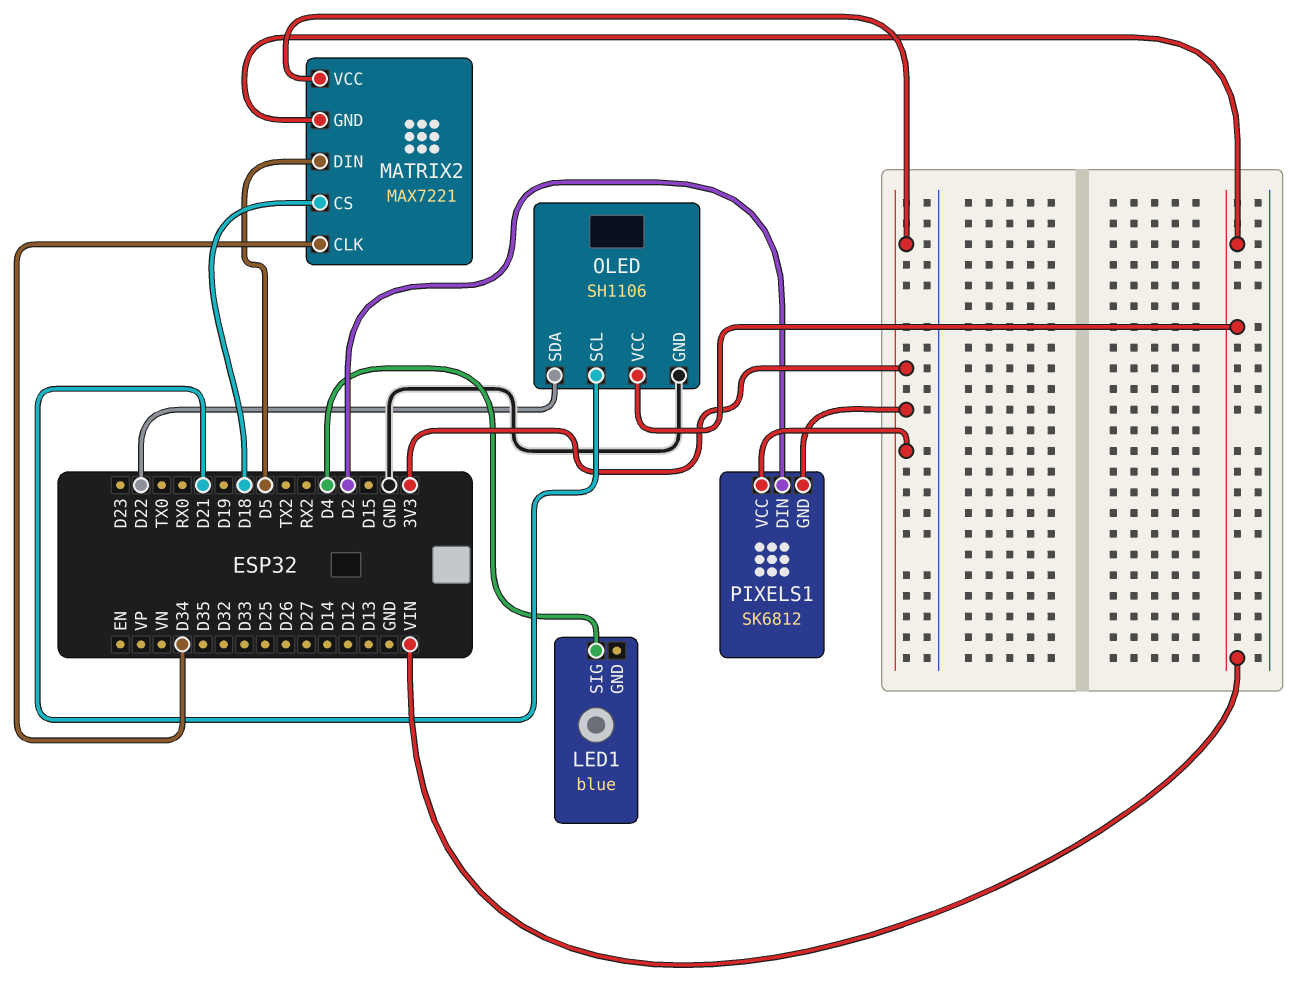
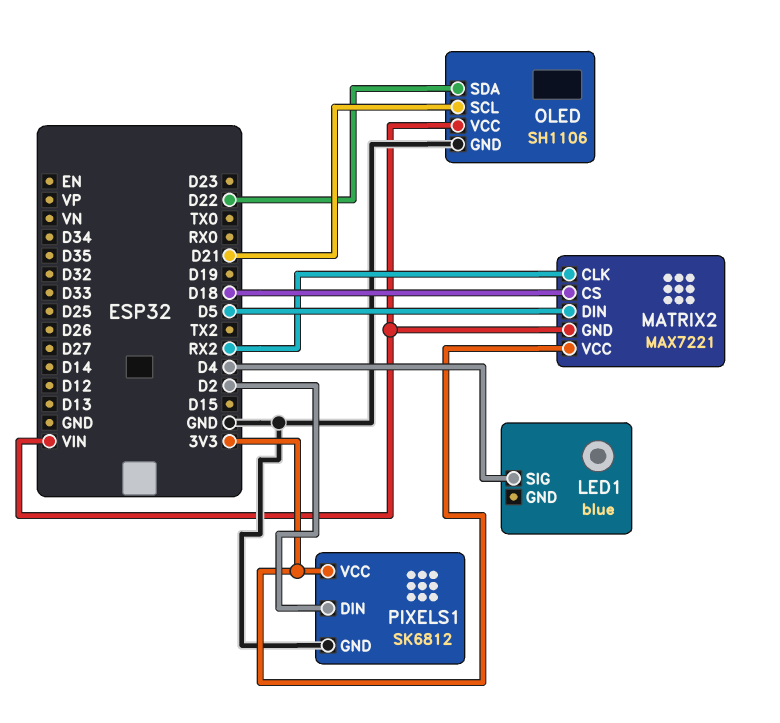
MATRIX2 pin CLK: D34 -> RX2
PIXELS1 pin GND: 3V3 -> GND

